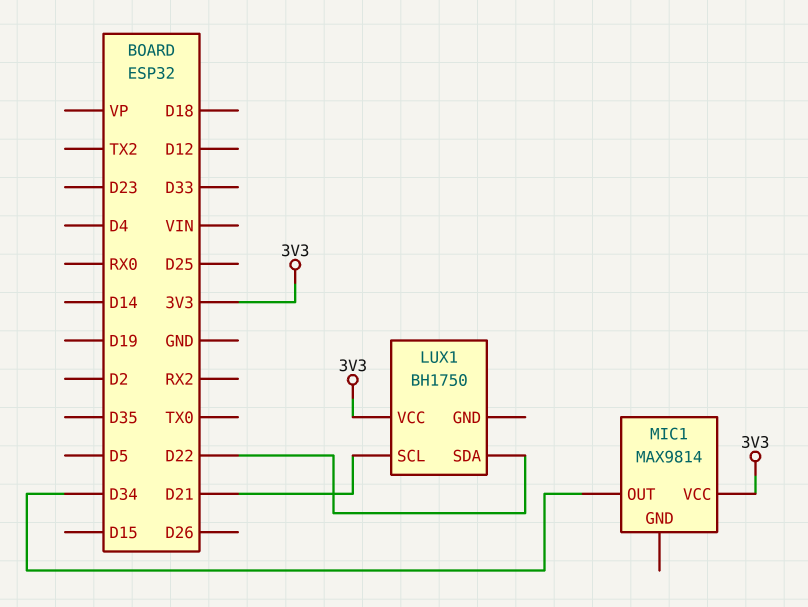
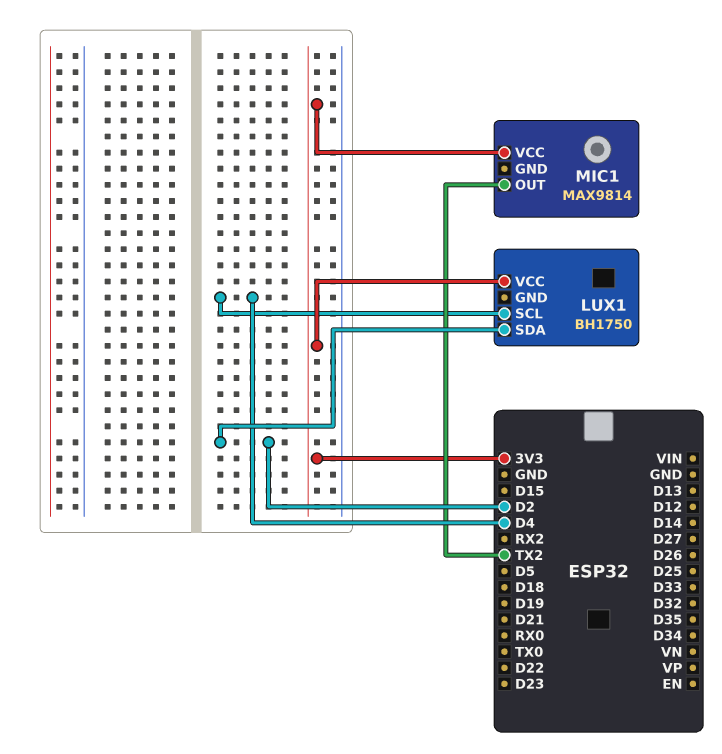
LUX1 pin SCL: D21 -> D4
LUX1 pin SDA: D22 -> D2
MIC1 pin OUT: D34 -> TX2

